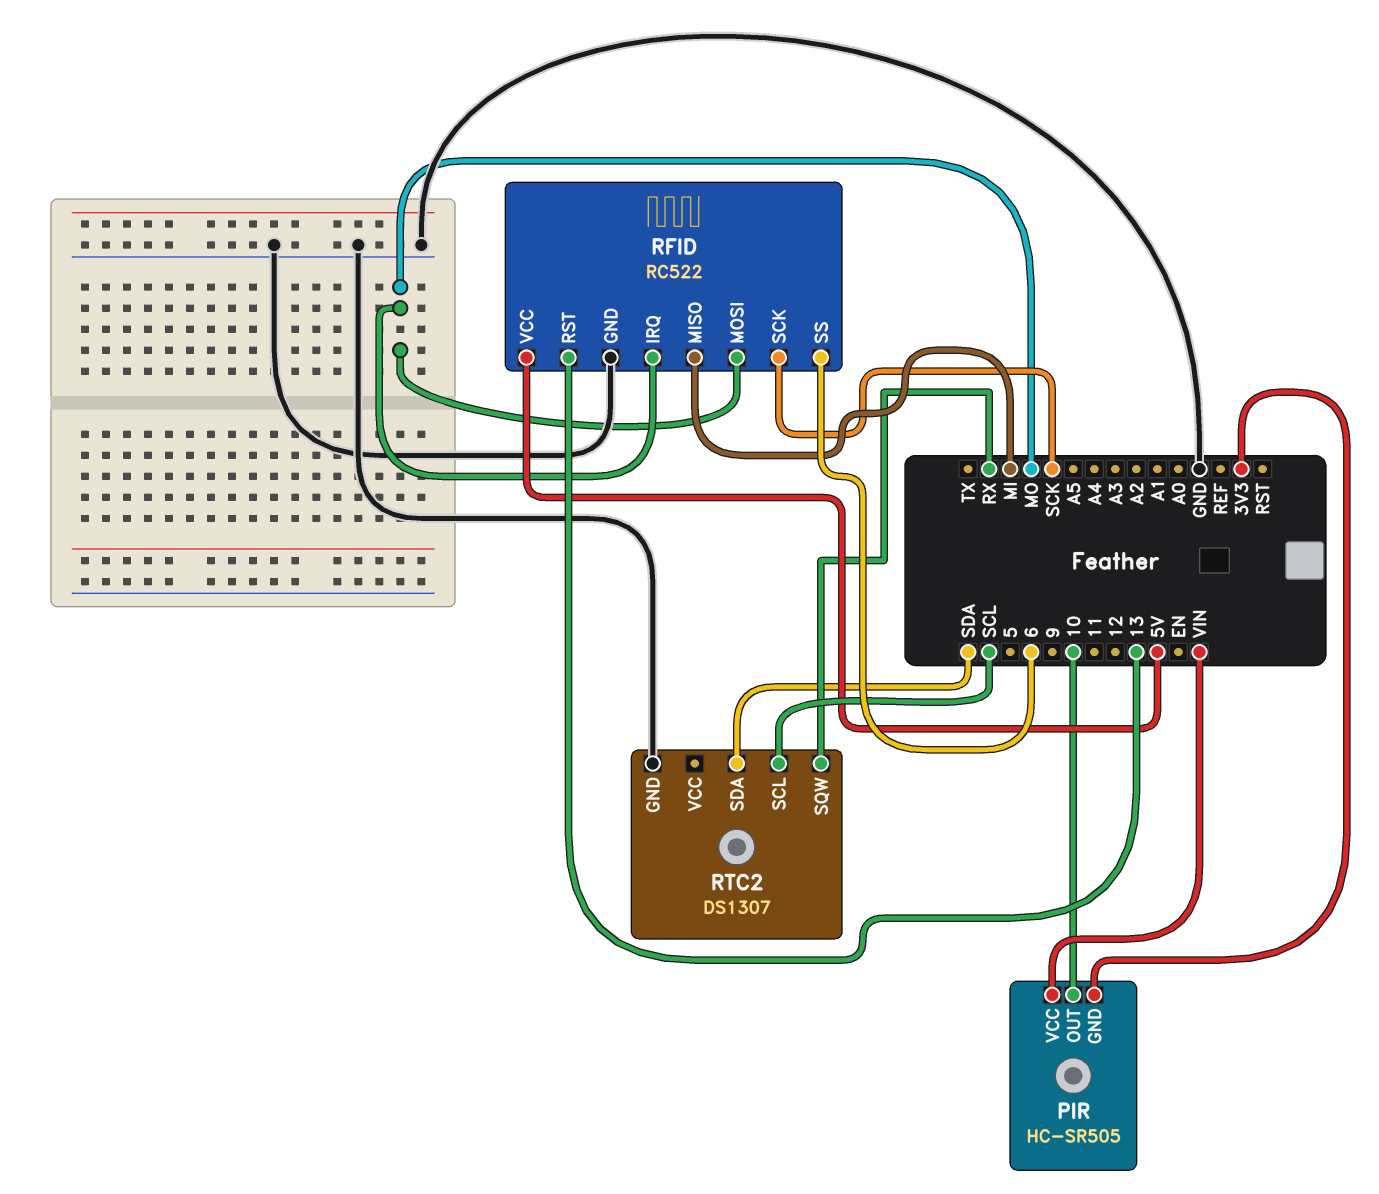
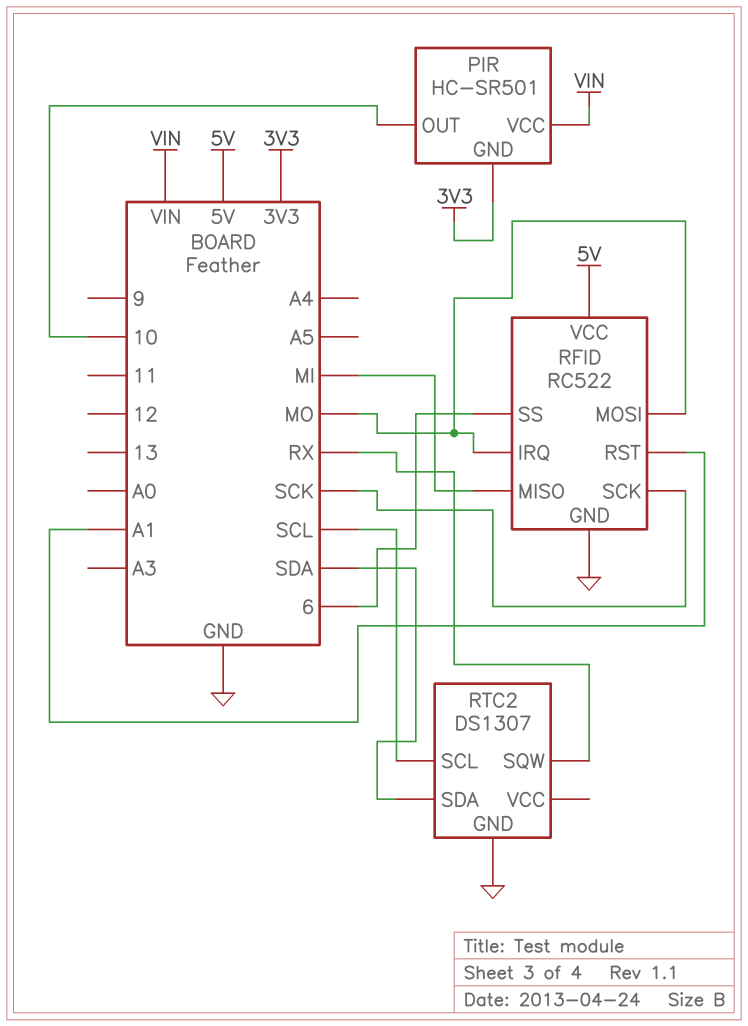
PIR: HC-SR505 -> HC-SR501
RFID pin RST: 13 -> A1

